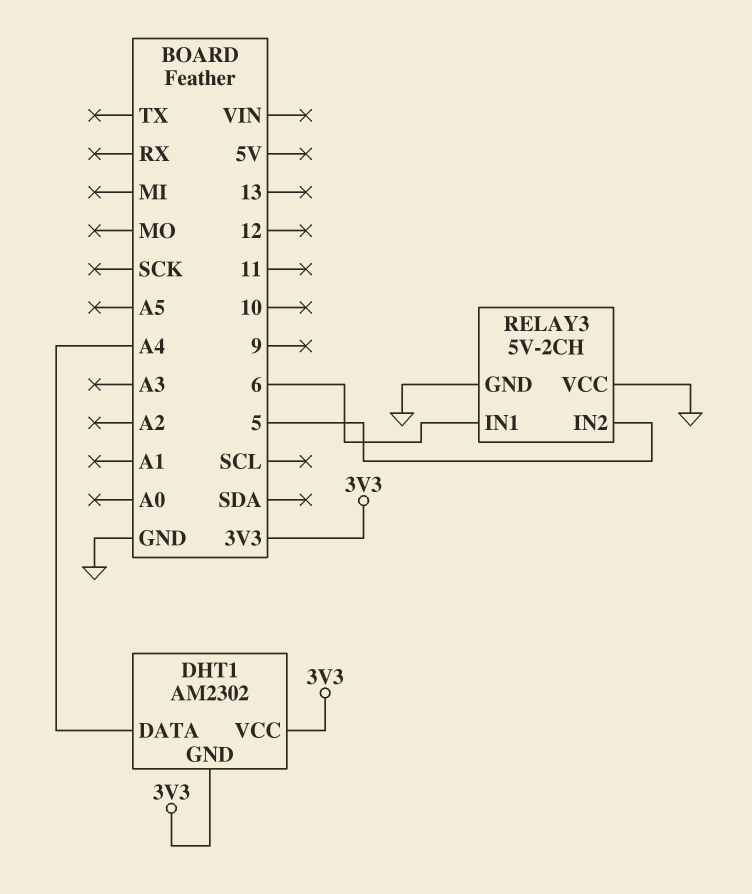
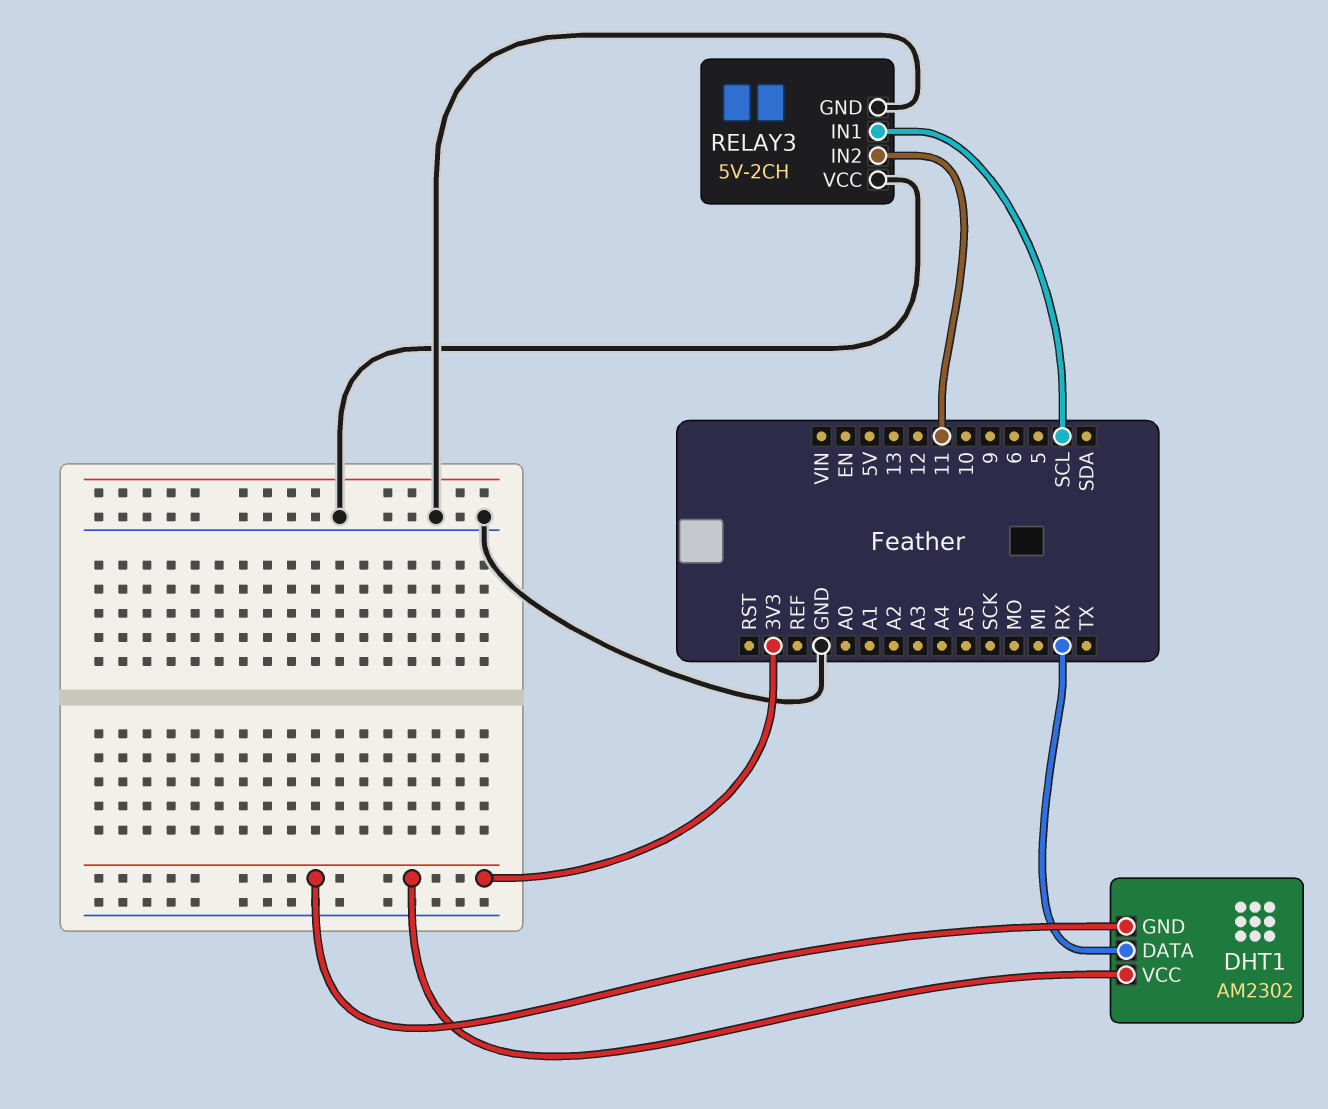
DHT1 pin DATA: A4 -> RX
RELAY3 pin IN1: 6 -> SCL
RELAY3 pin IN2: 5 -> 11

